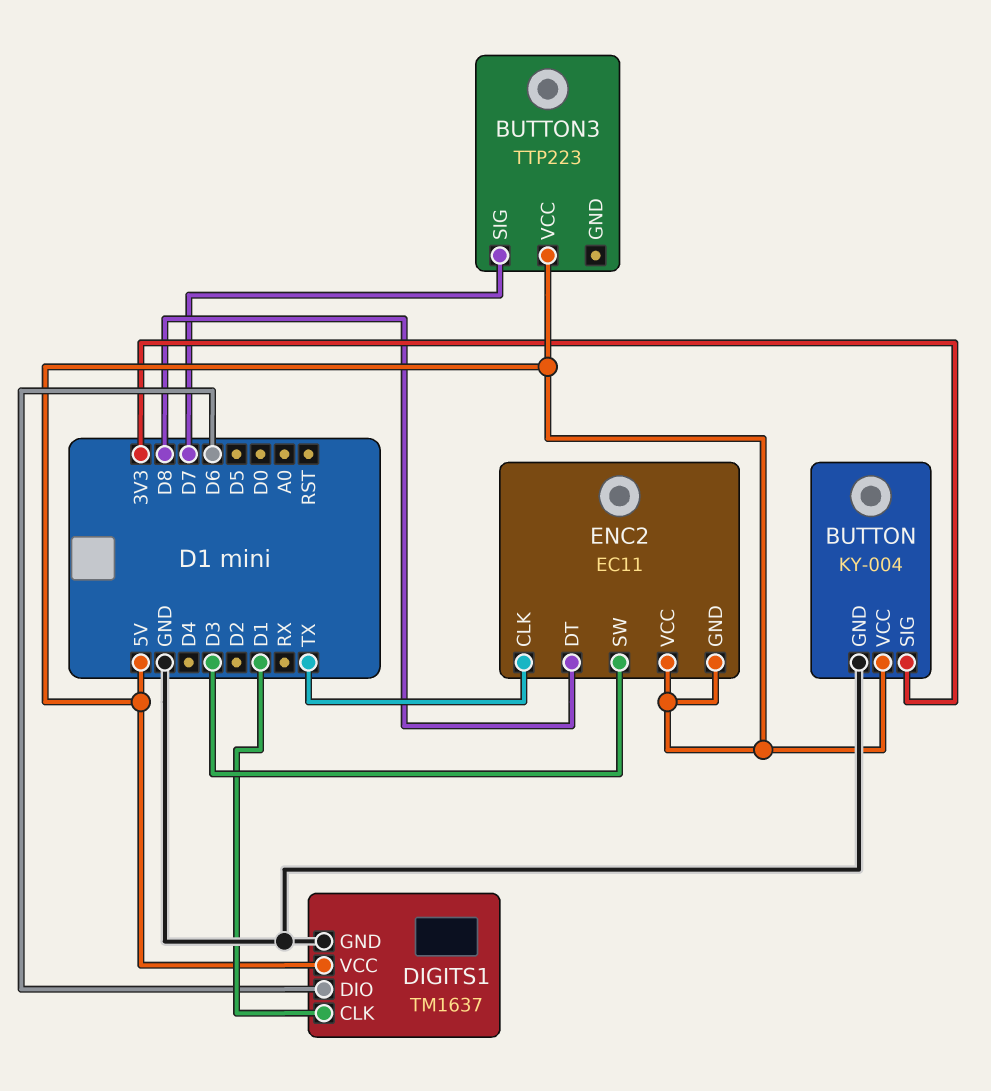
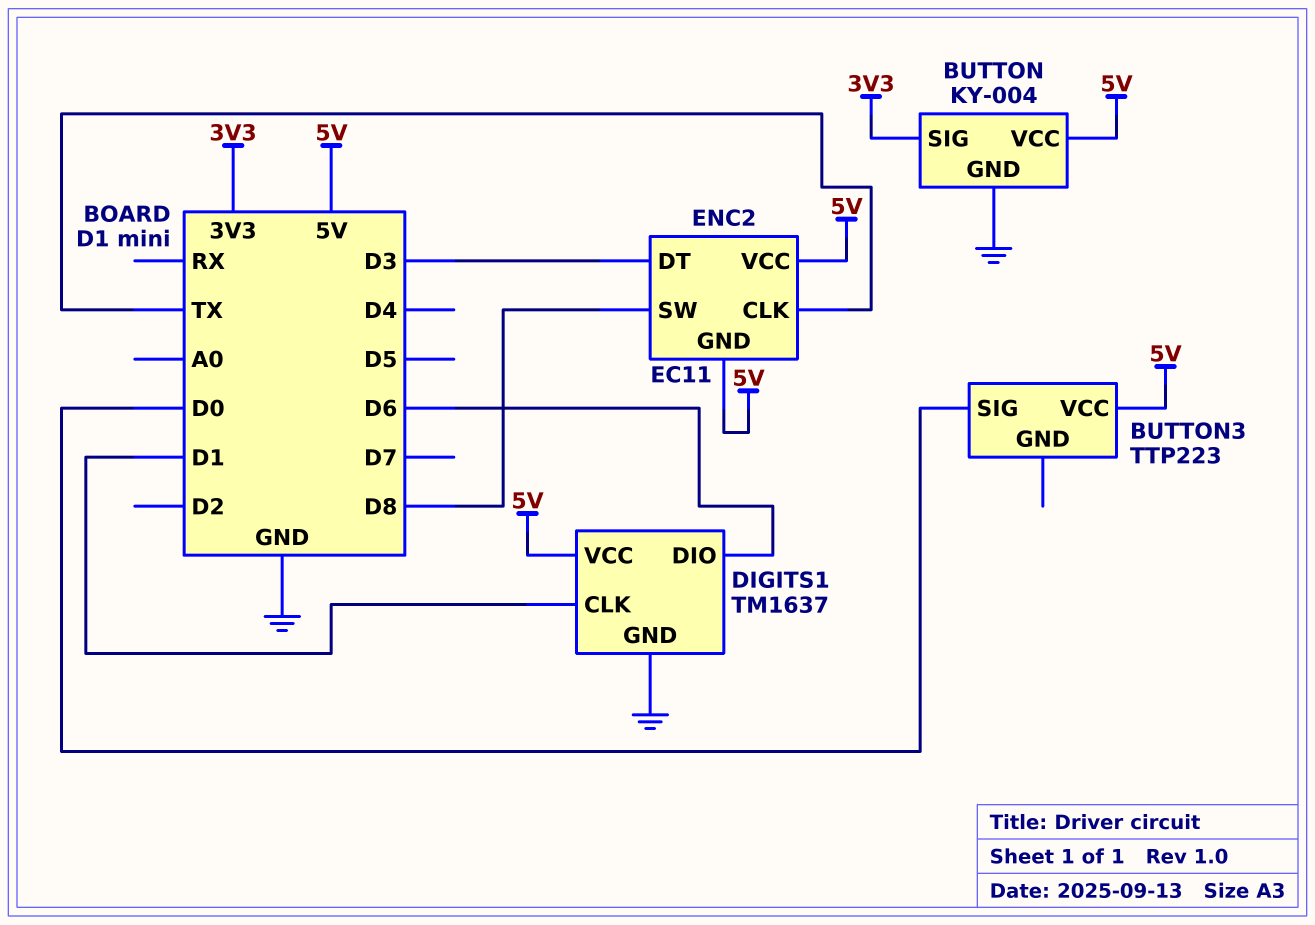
BUTTON3 pin SIG: D7 -> D0
ENC2 pin DT: D8 -> D3
ENC2 pin SW: D3 -> D8

